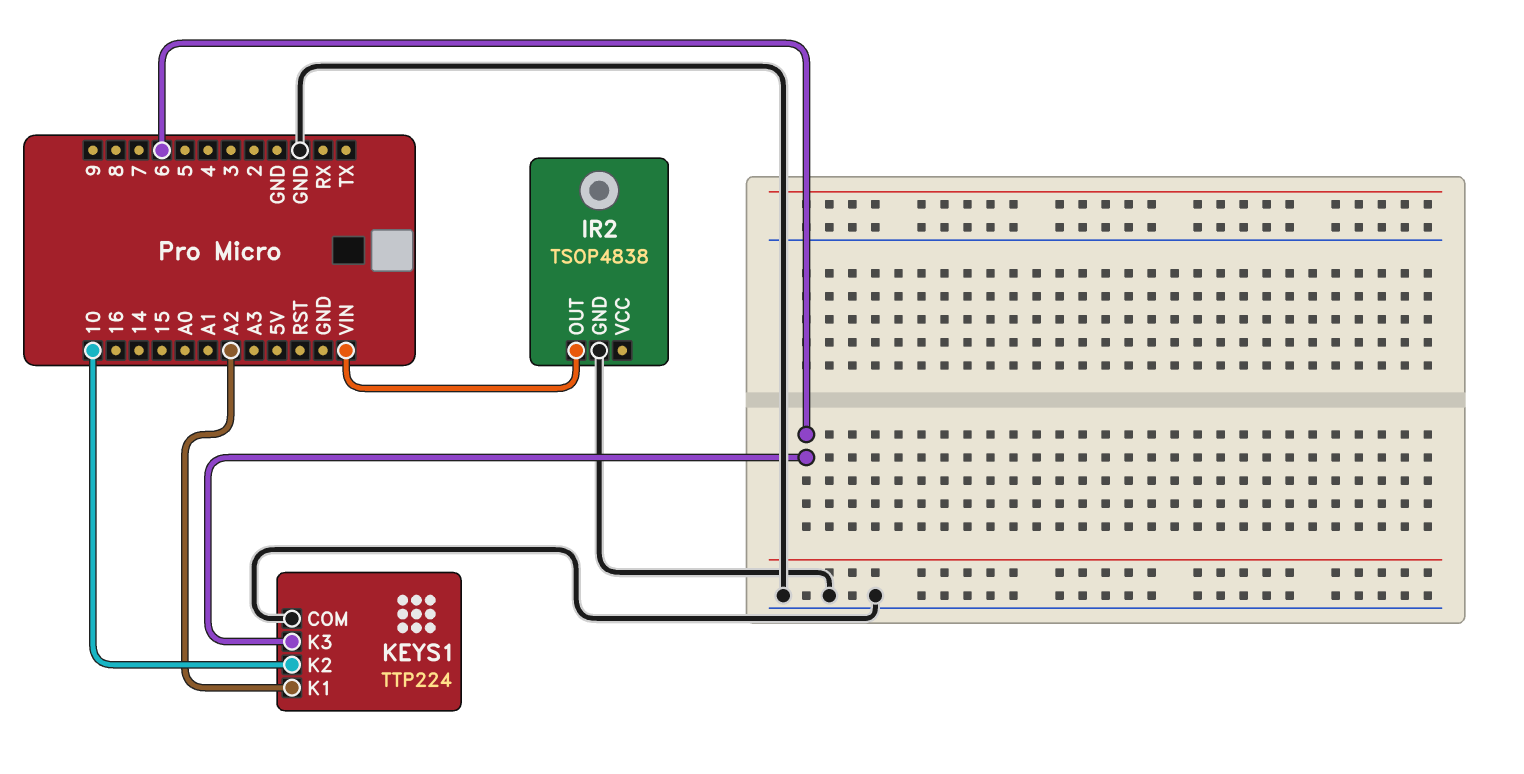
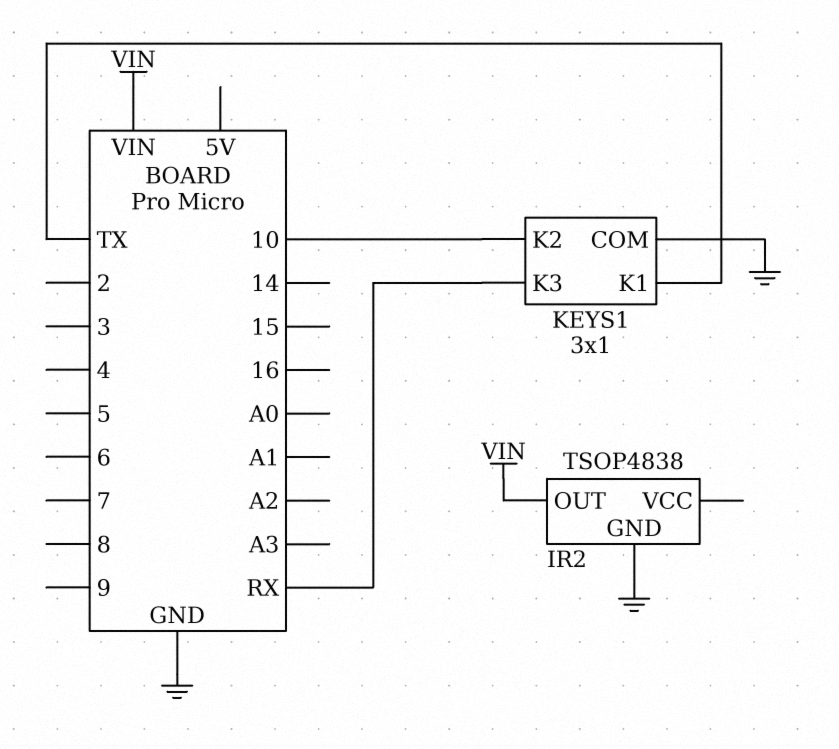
KEYS1: TTP224 -> 3x1
KEYS1 pin K1: A2 -> TX
KEYS1 pin K3: 6 -> RX

